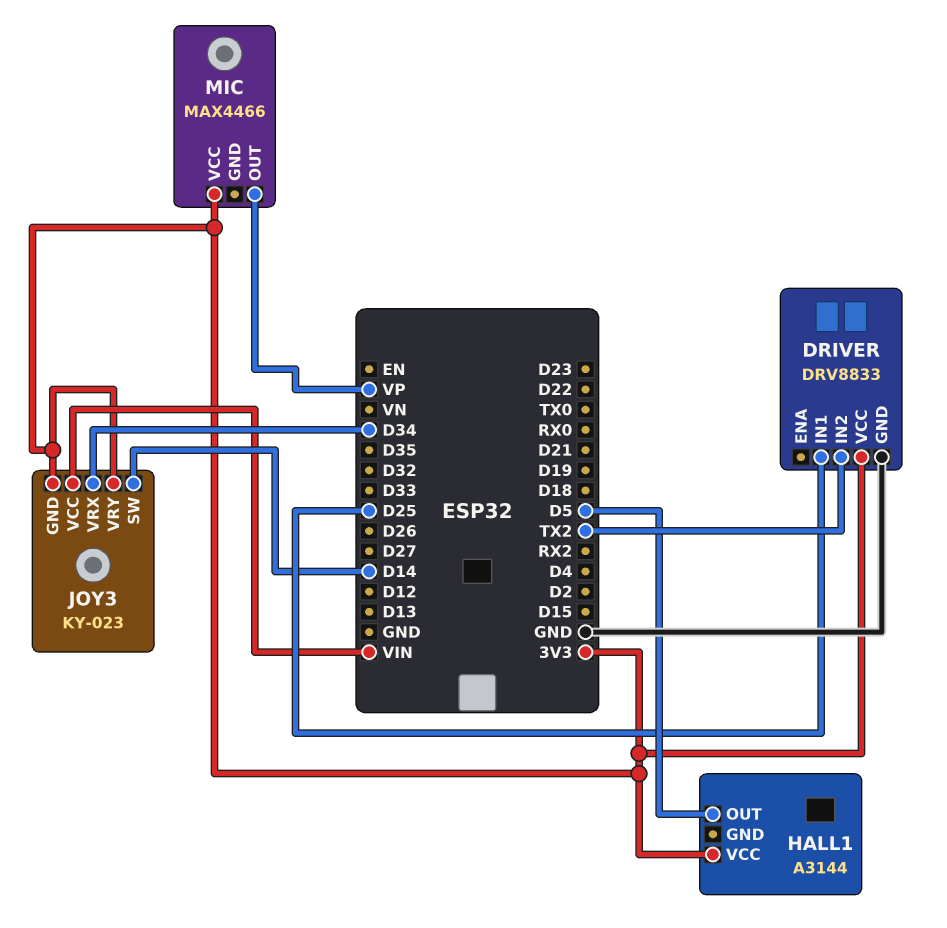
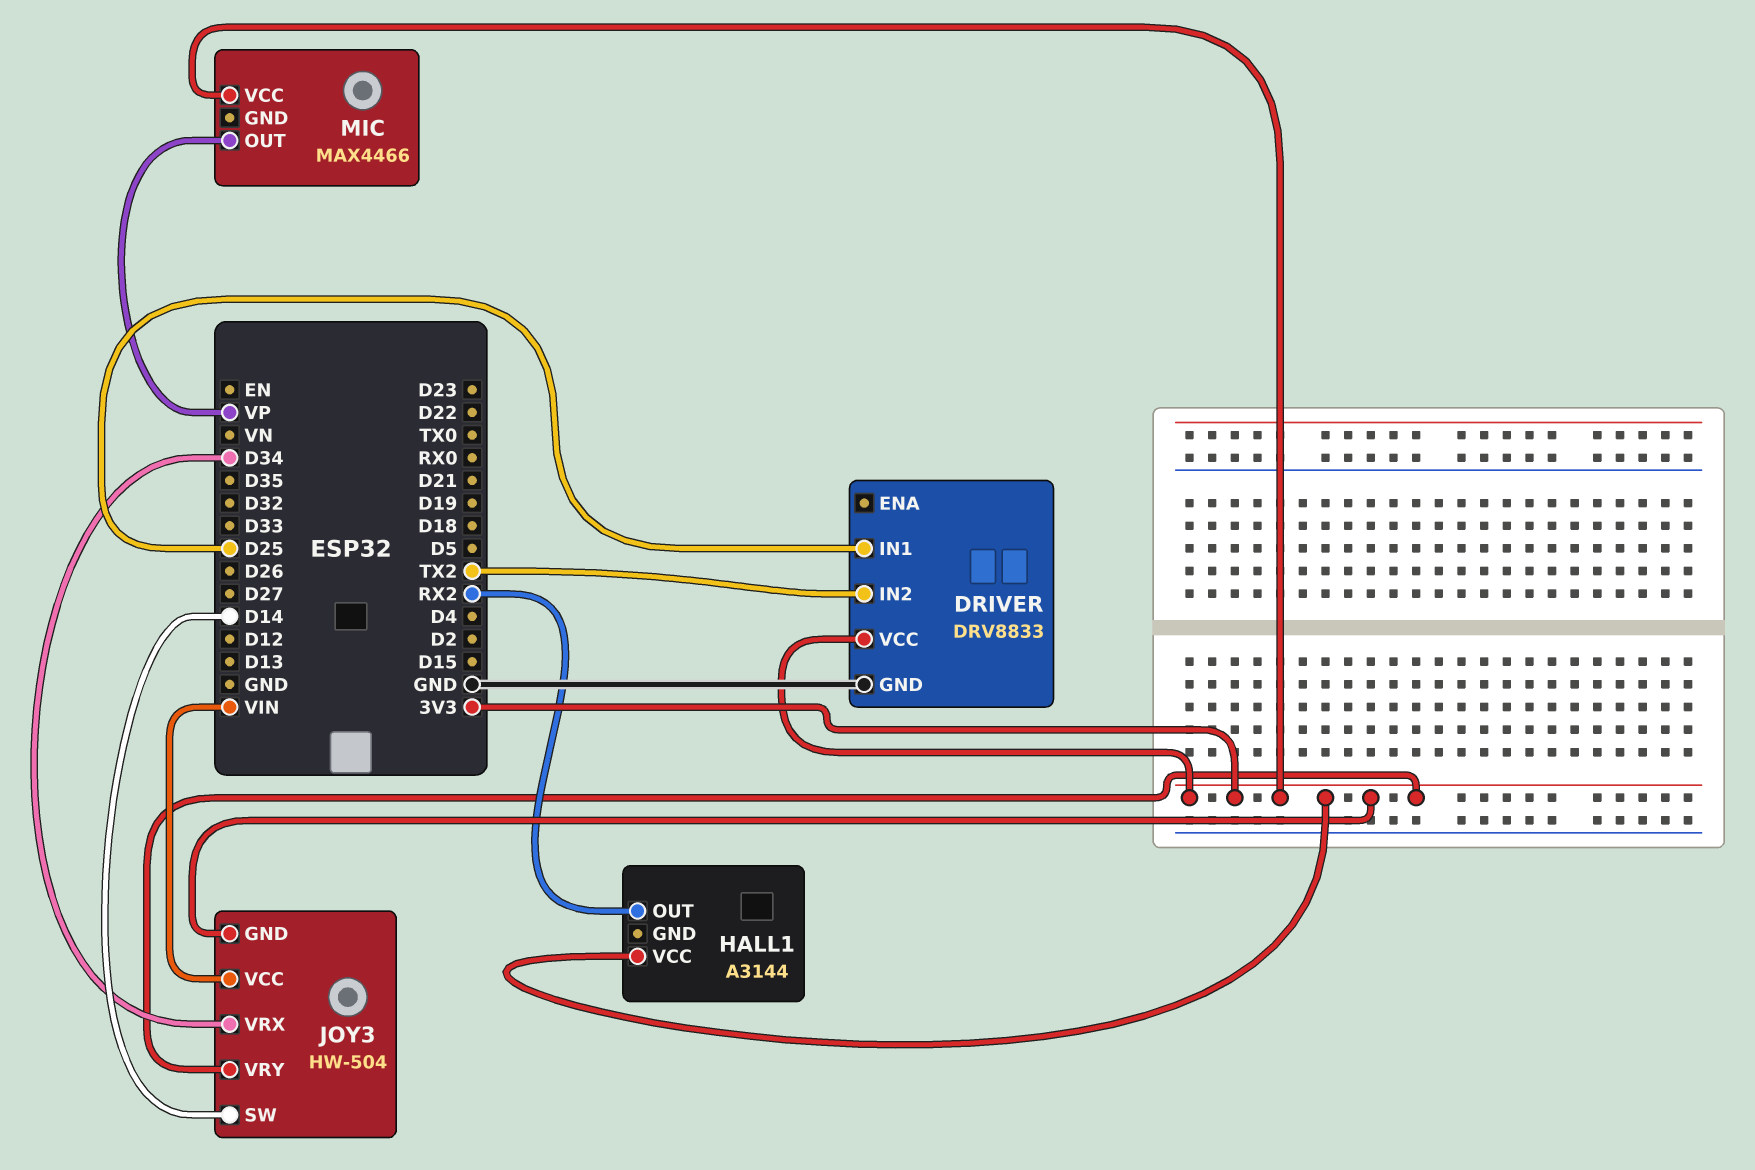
HALL1 pin OUT: D5 -> RX2
JOY3: KY-023 -> HW-504

